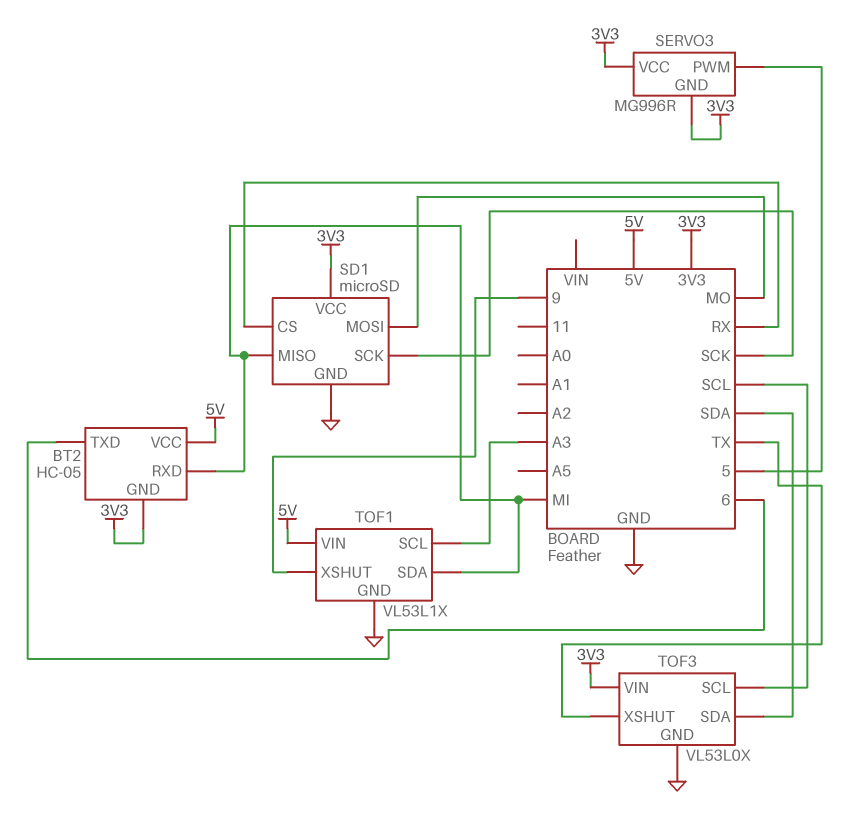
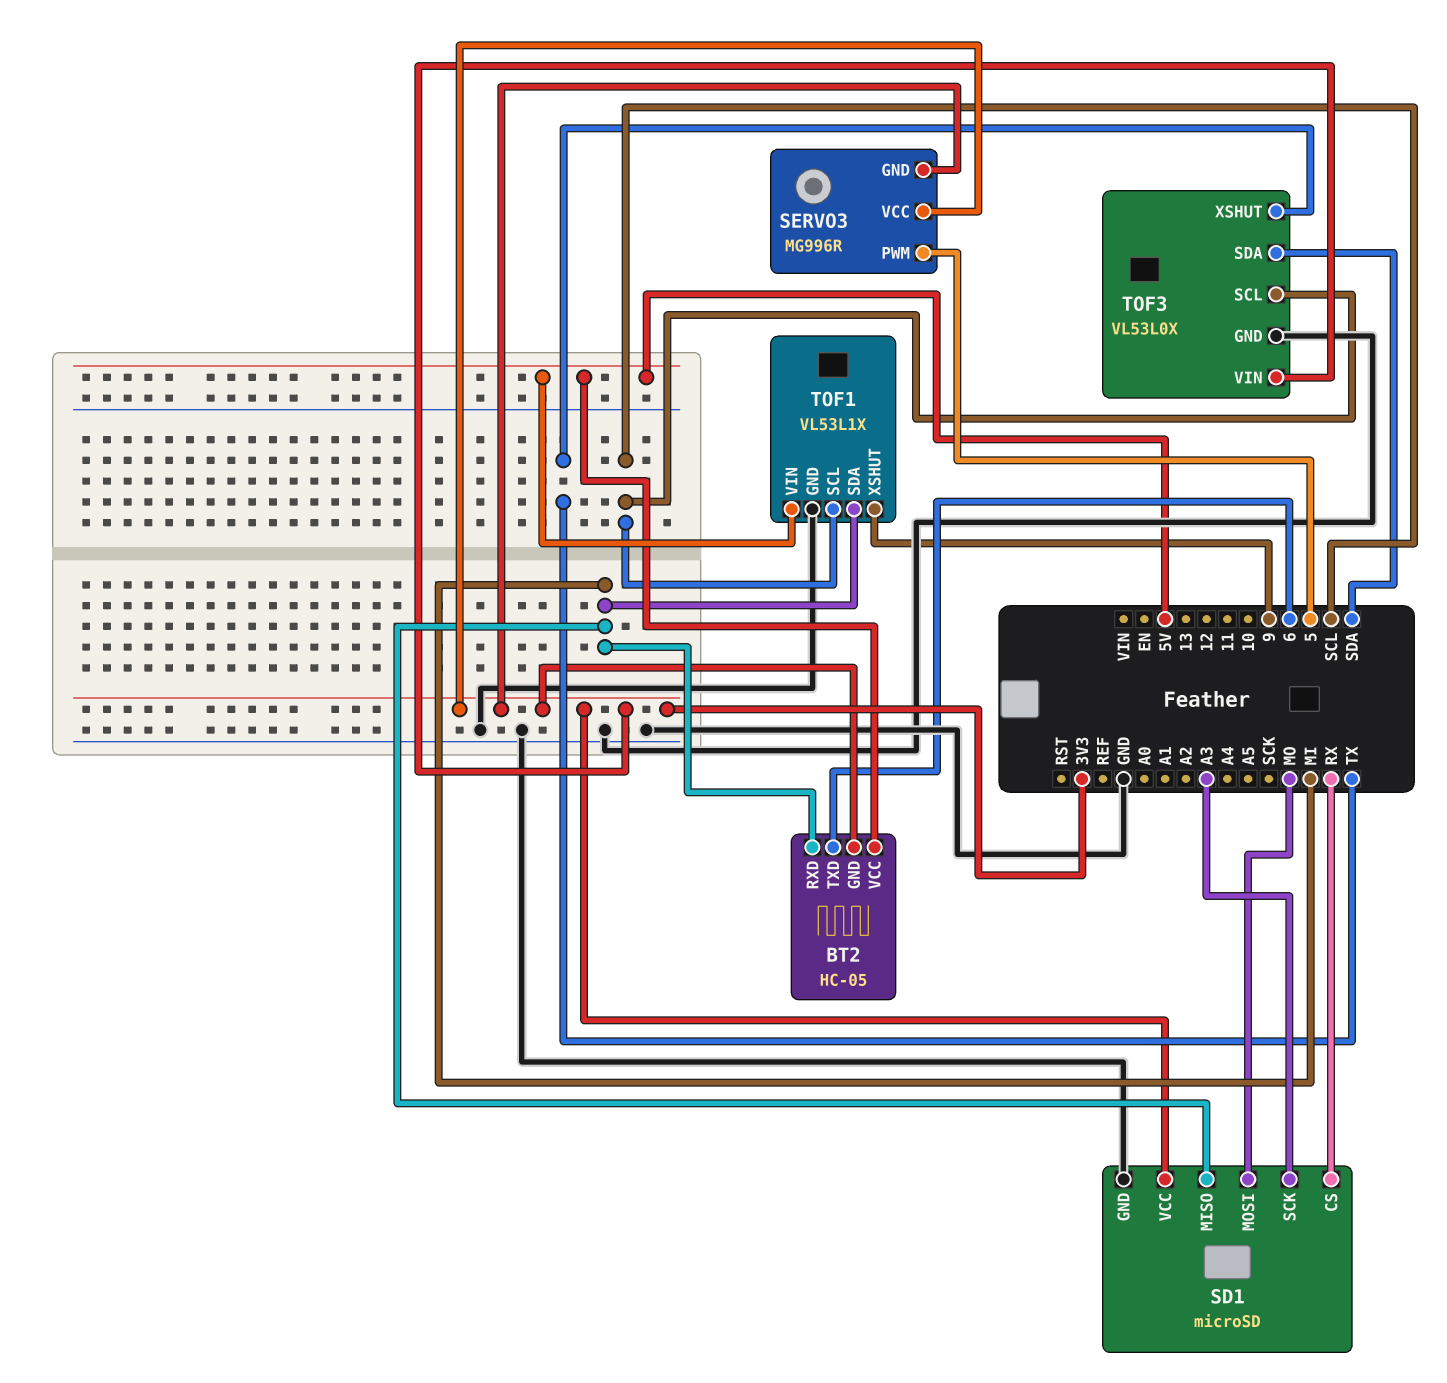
SD1 pin SCK: SCK -> A3
TOF1 pin SCL: A3 -> SCL

